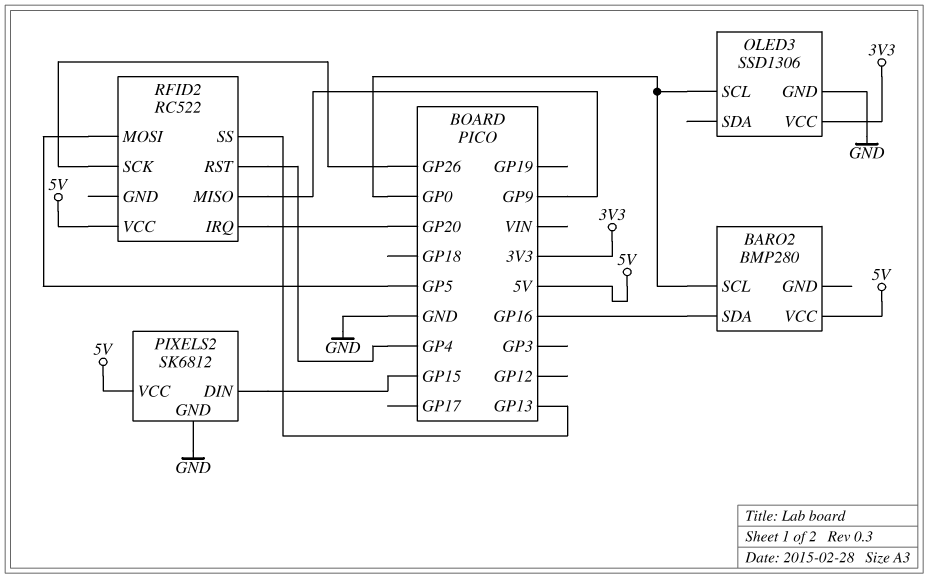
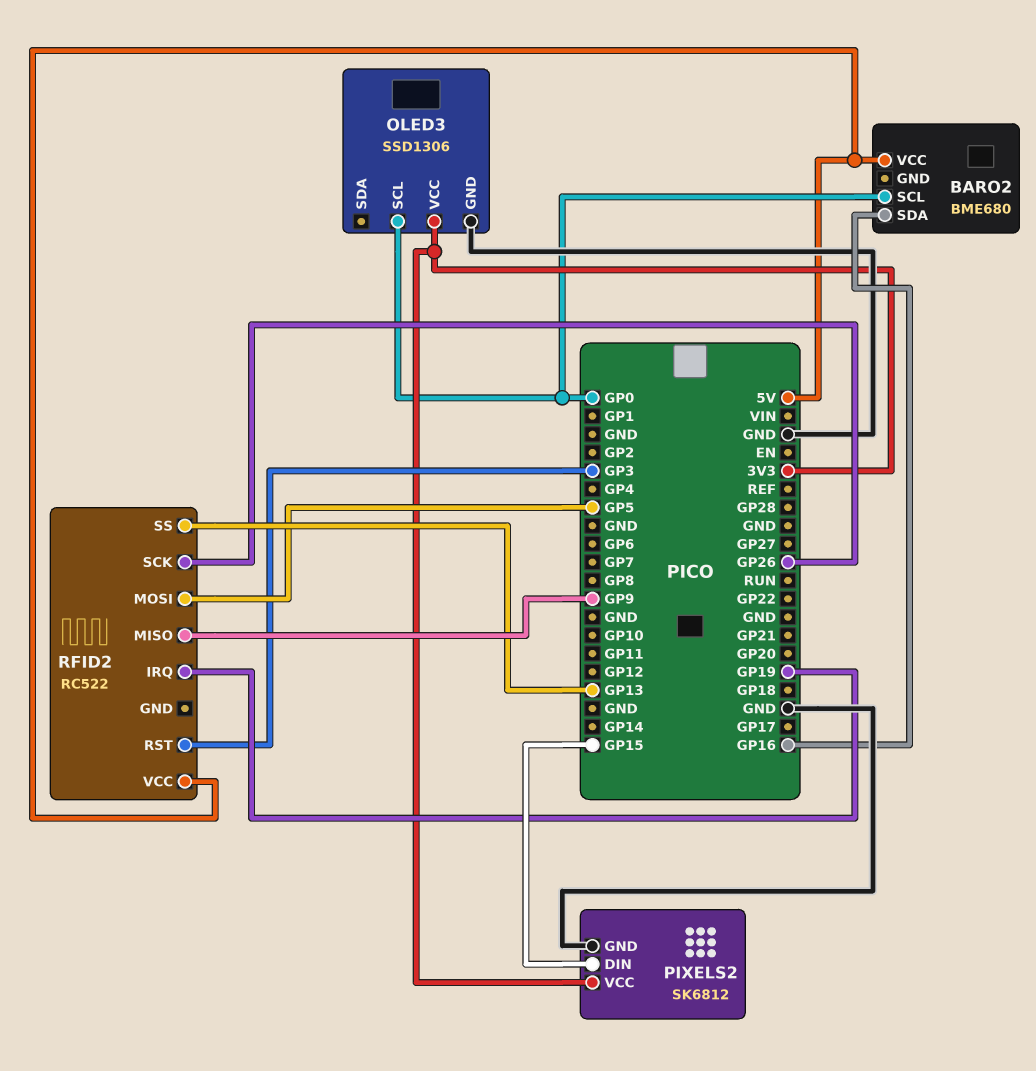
BARO2: BMP280 -> BME680
PIXELS2 pin VCC: 5V -> 3V3
RFID2 pin IRQ: GP20 -> GP19
RFID2 pin RST: GP4 -> GP3

